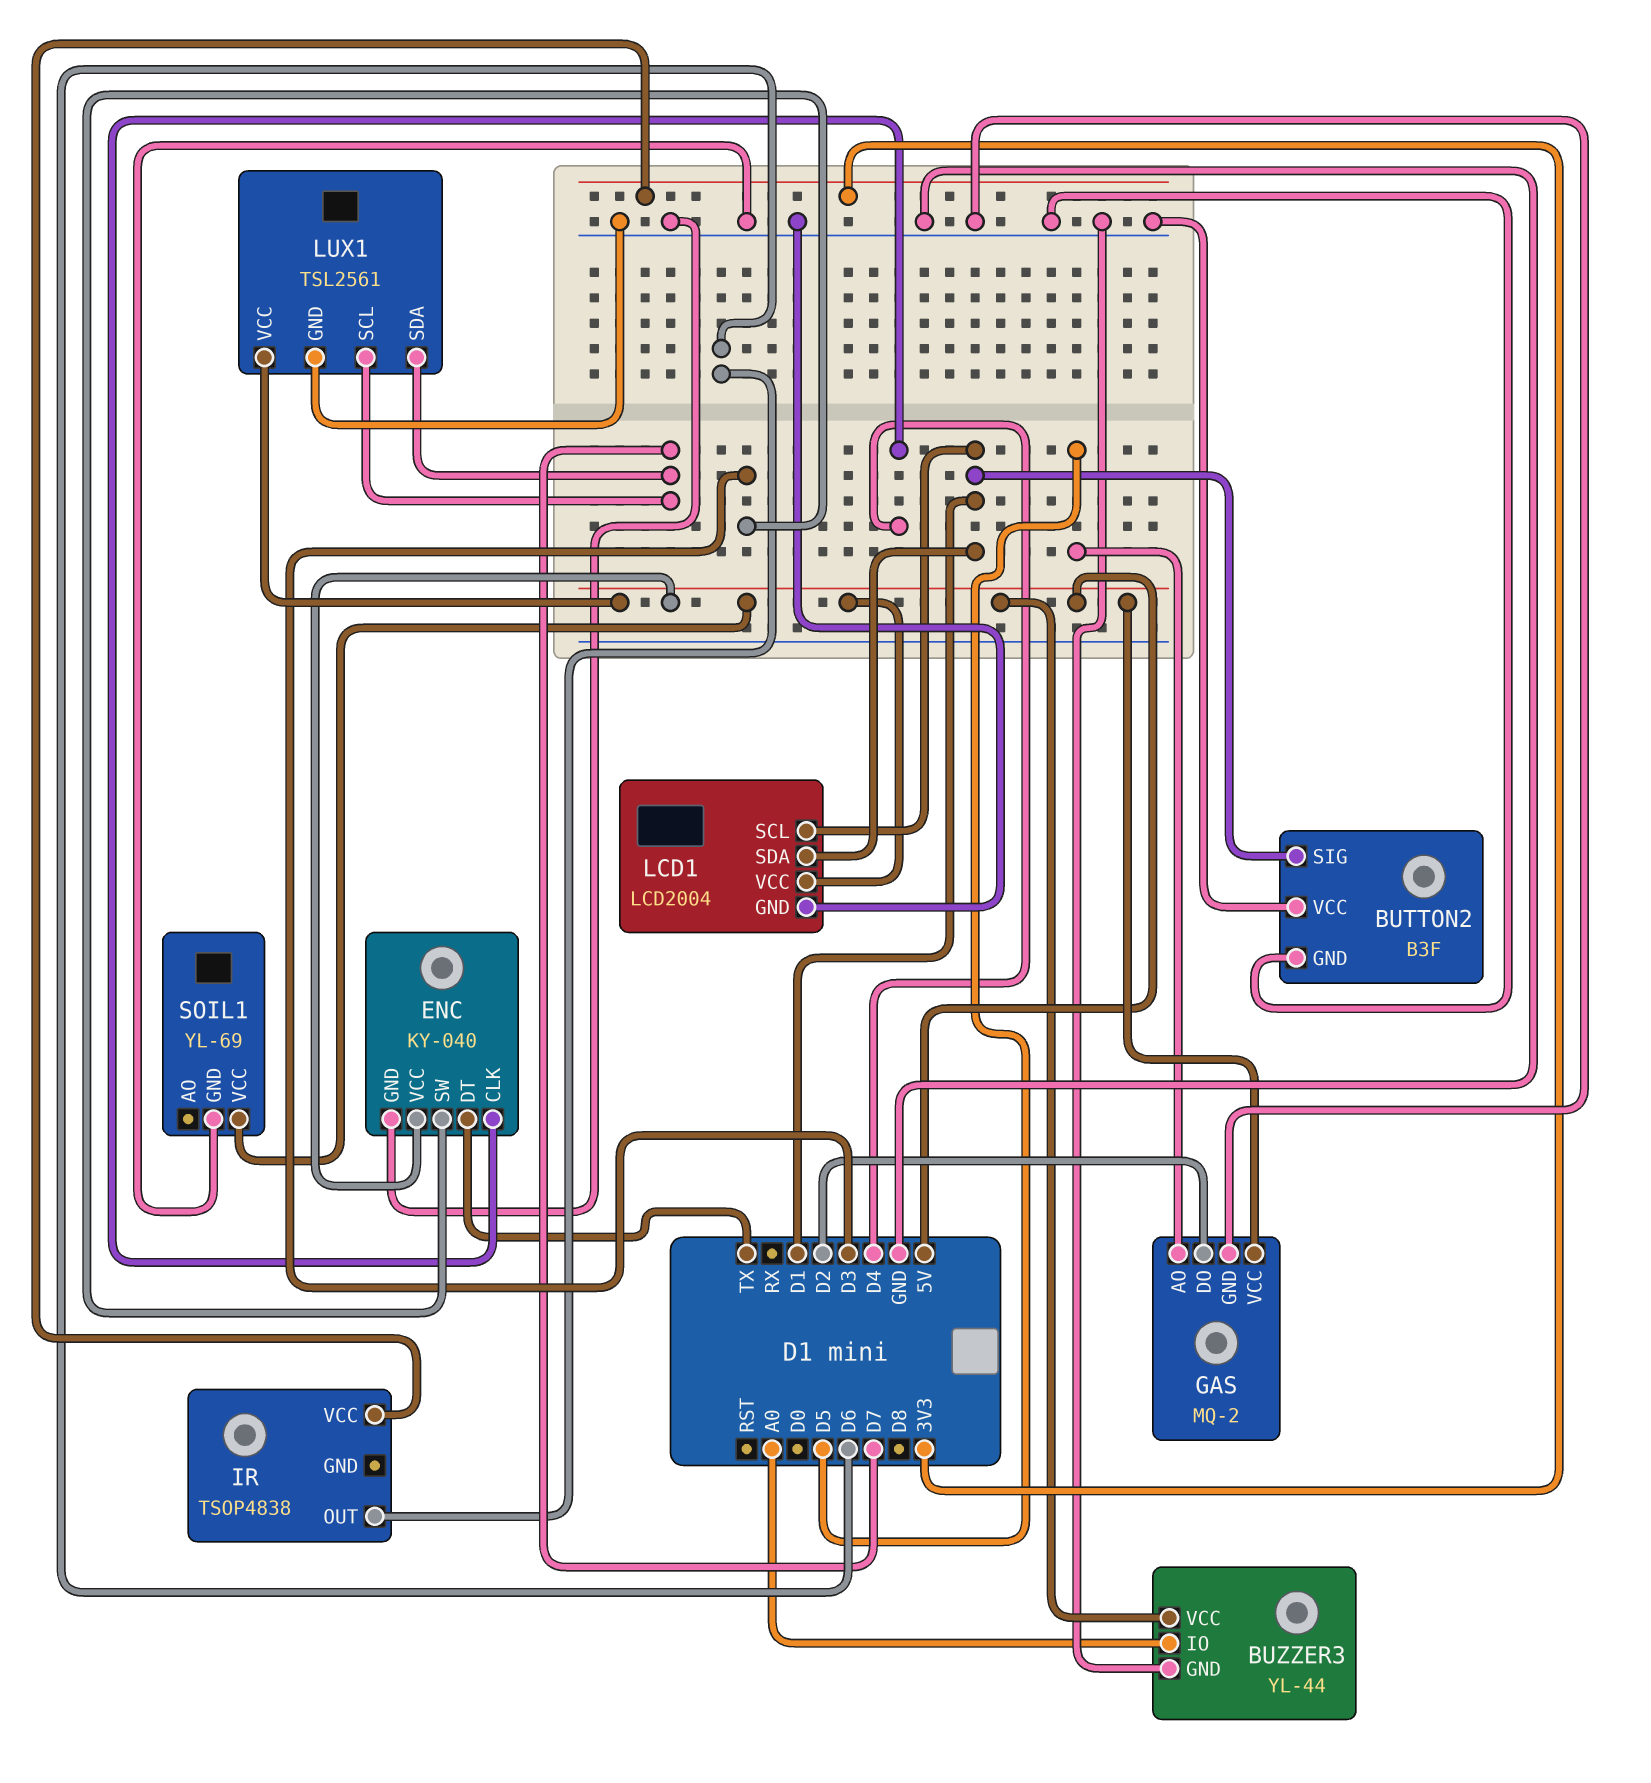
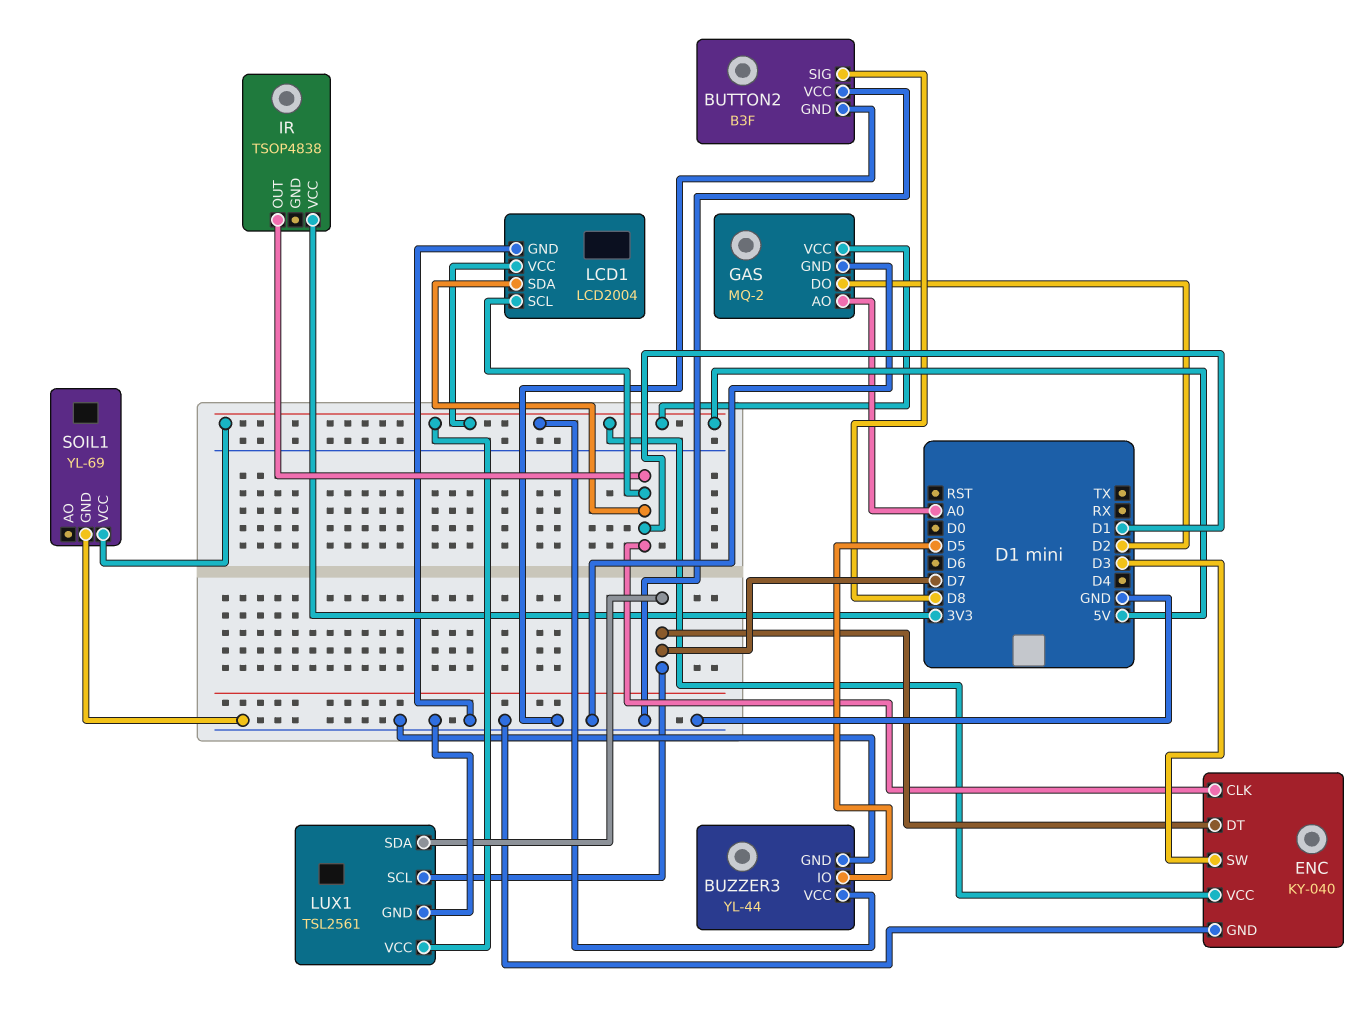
BUTTON2 pin SIG: D1 -> D8
BUZZER3 pin IO: A0 -> D5
ENC pin CLK: D4 -> D1
ENC pin DT: TX -> D7
GAS pin AO: D5 -> A0
IR pin OUT: D6 -> D1

